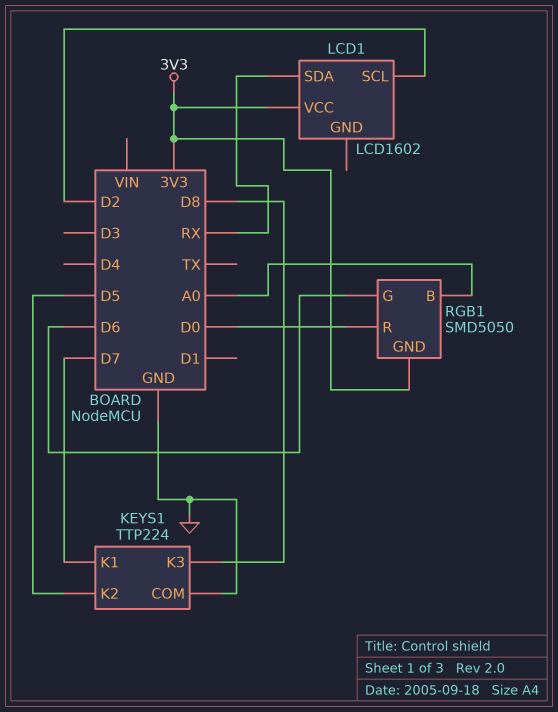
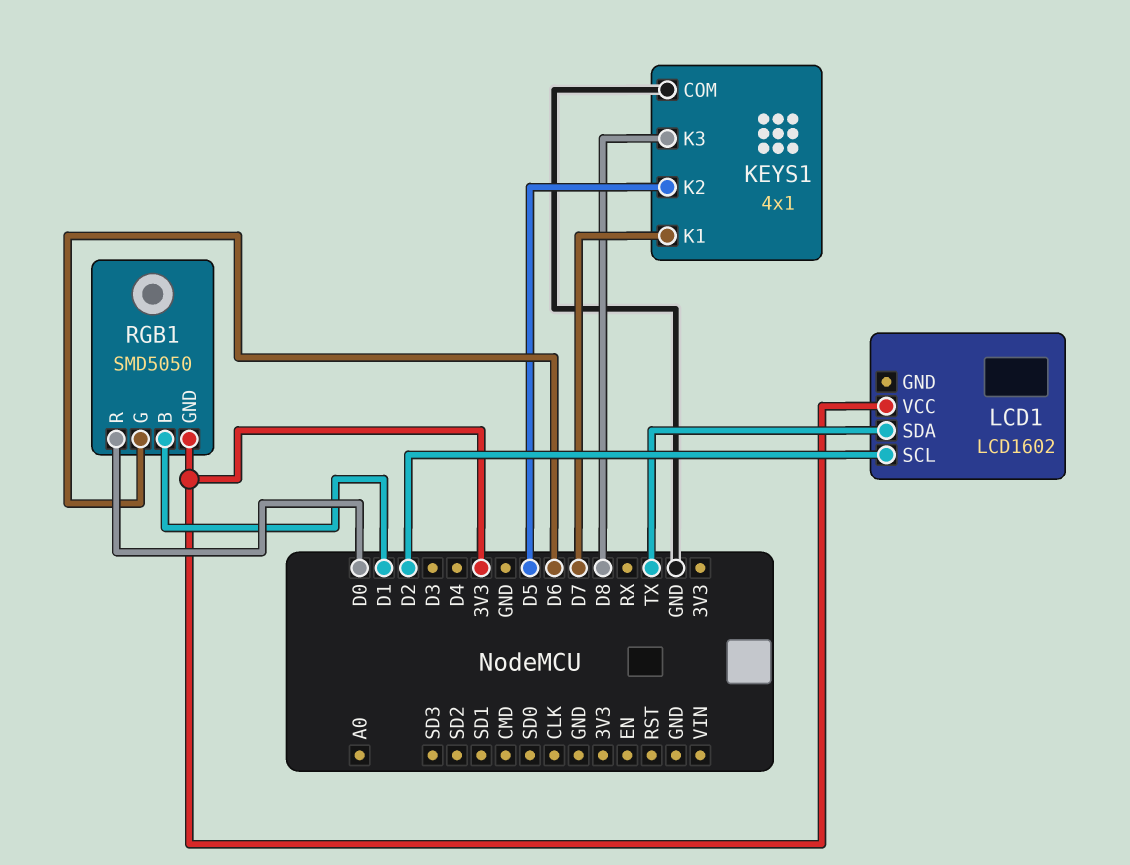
KEYS1: TTP224 -> 4x1
LCD1 pin SDA: RX -> TX
RGB1 pin B: A0 -> D1

